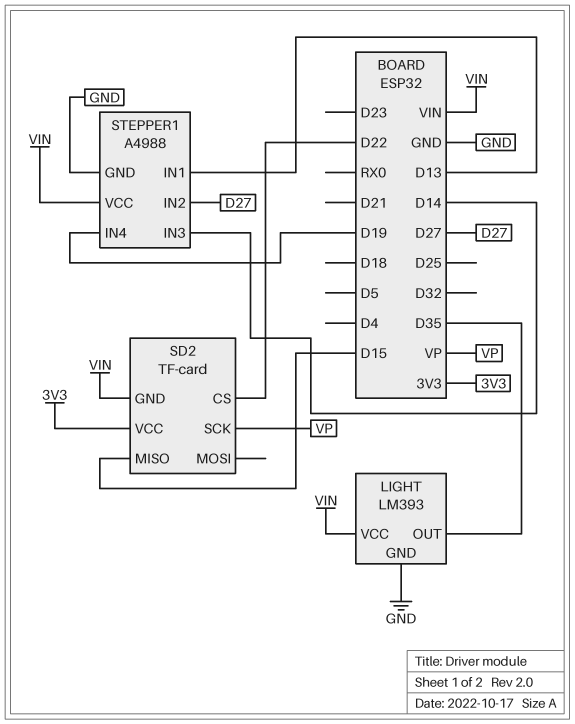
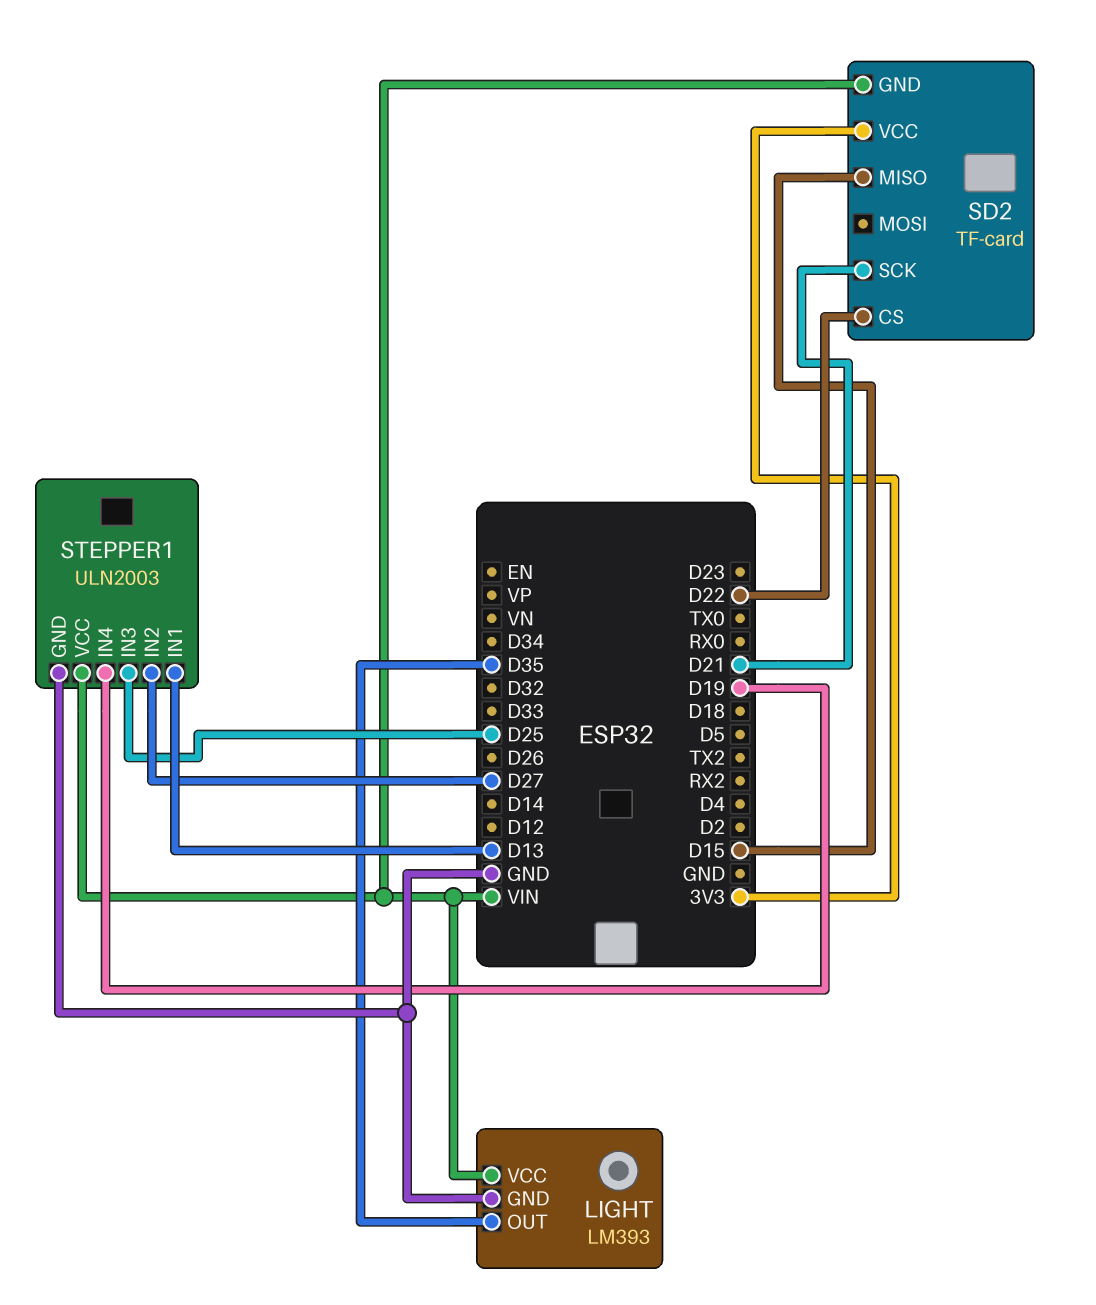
SD2 pin SCK: VP -> D21
STEPPER1: A4988 -> ULN2003
STEPPER1 pin IN3: D14 -> D25

